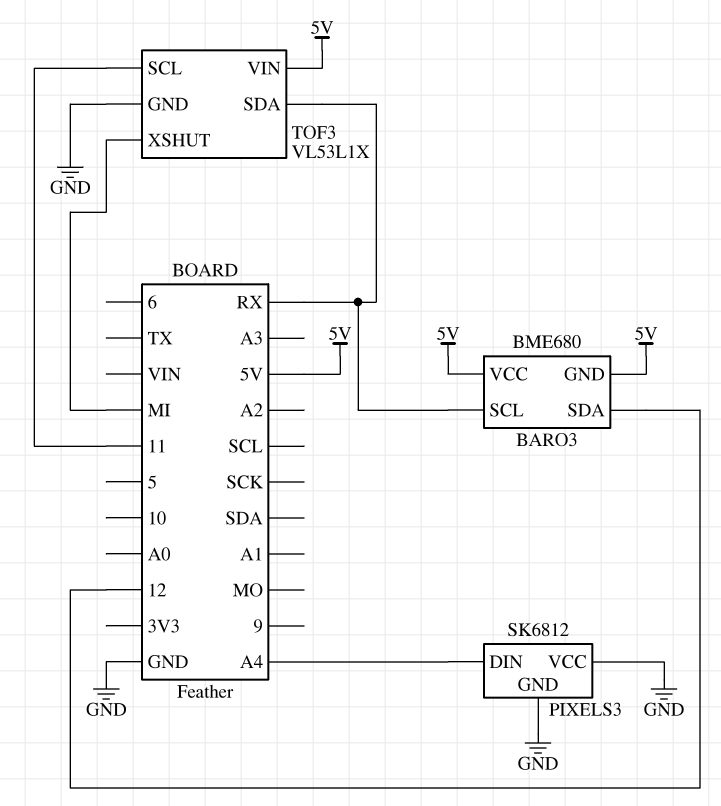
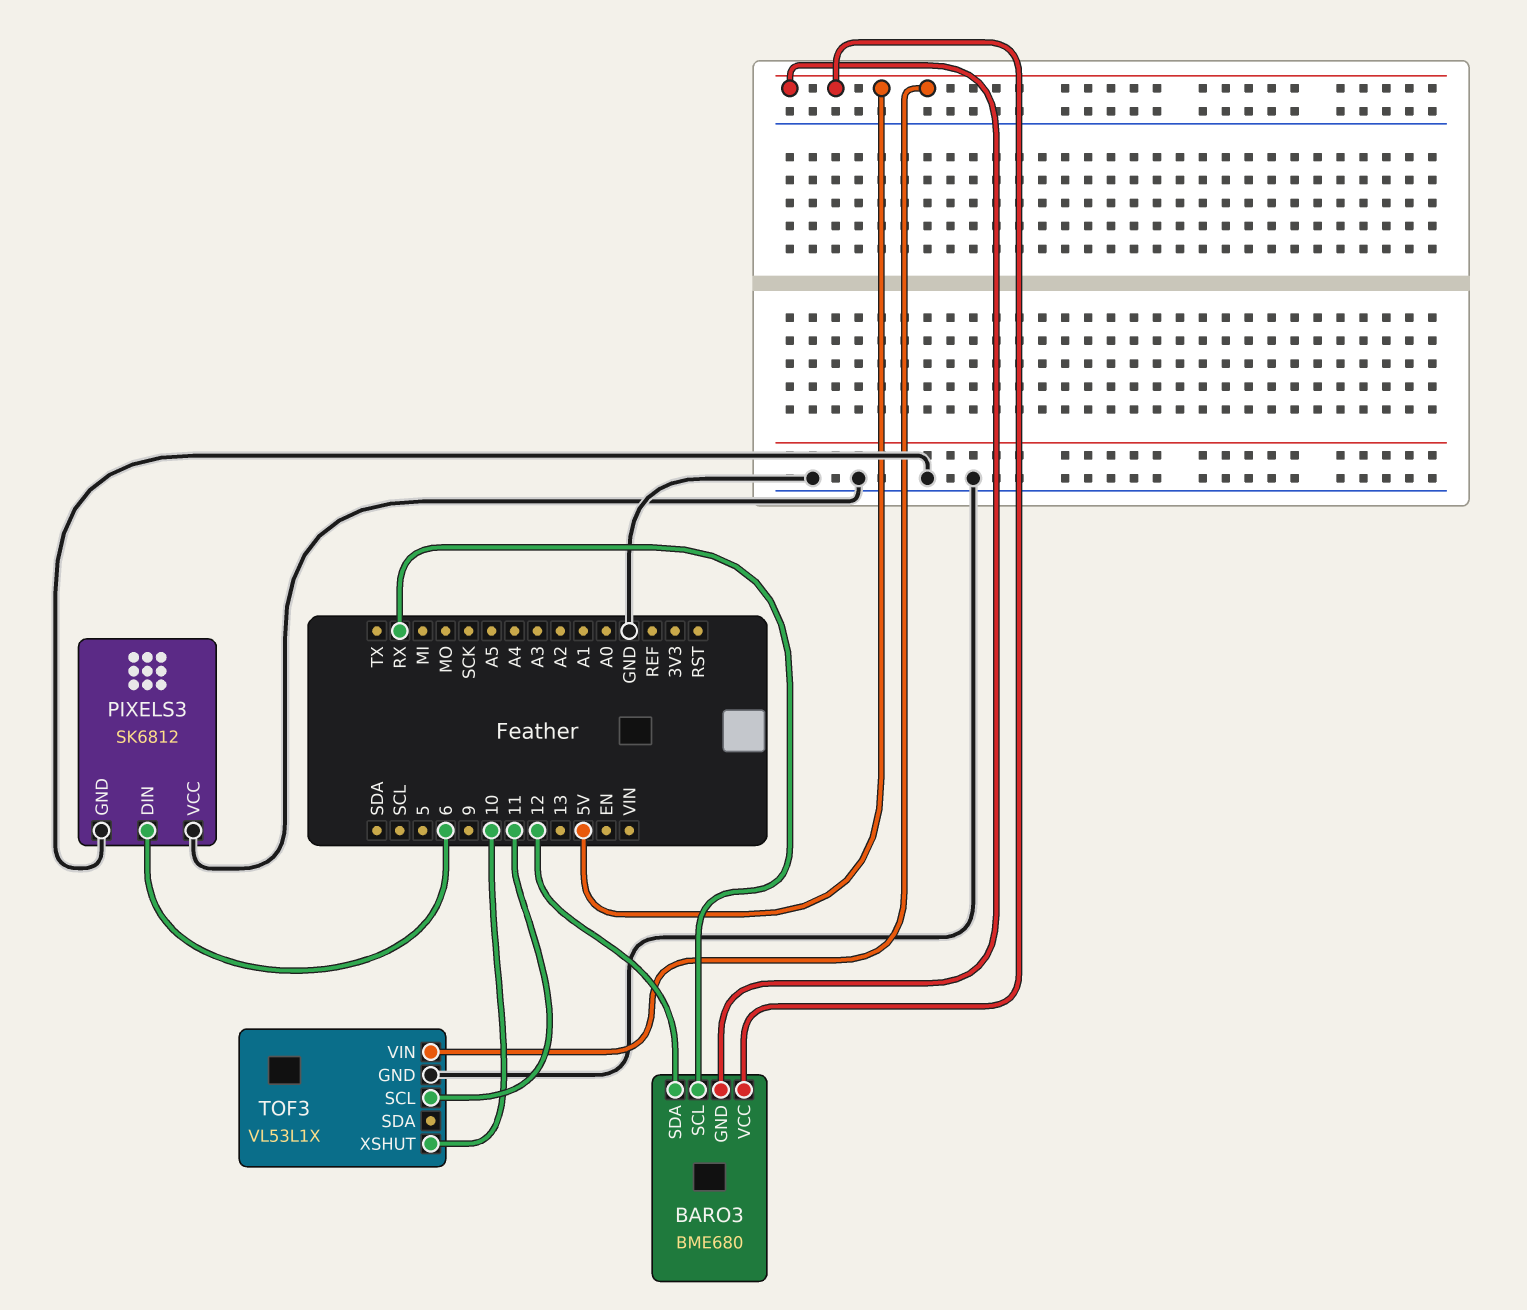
PIXELS3 pin DIN: A4 -> 6
TOF3 pin SDA: RX -> none
TOF3 pin XSHUT: MI -> 10

